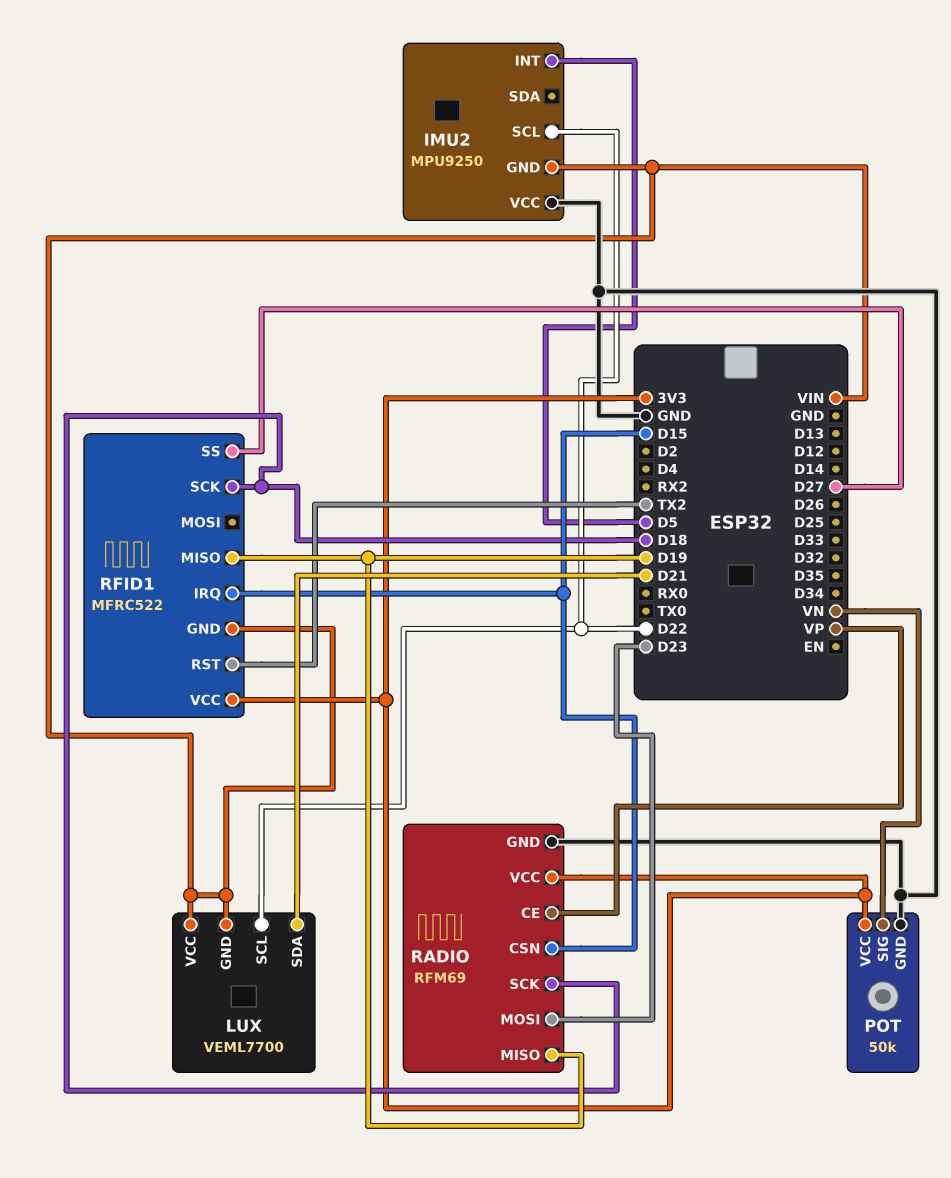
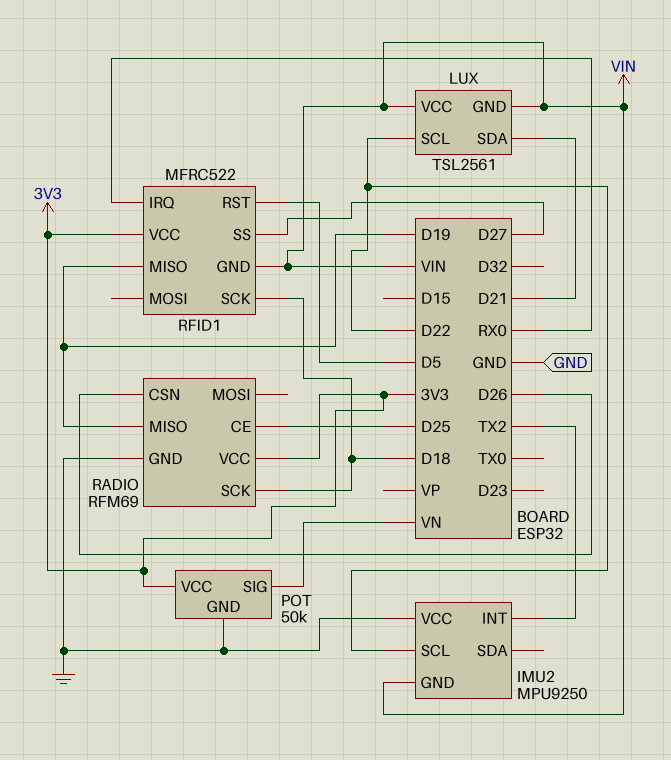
IMU2 pin INT: D5 -> TX2
LUX: VEML7700 -> TSL2561
RADIO pin CE: VP -> D25
RADIO pin CSN: D15 -> D26
RADIO pin MOSI: D23 -> none
RFID1 pin IRQ: D15 -> RX0
RFID1 pin RST: TX2 -> D5

